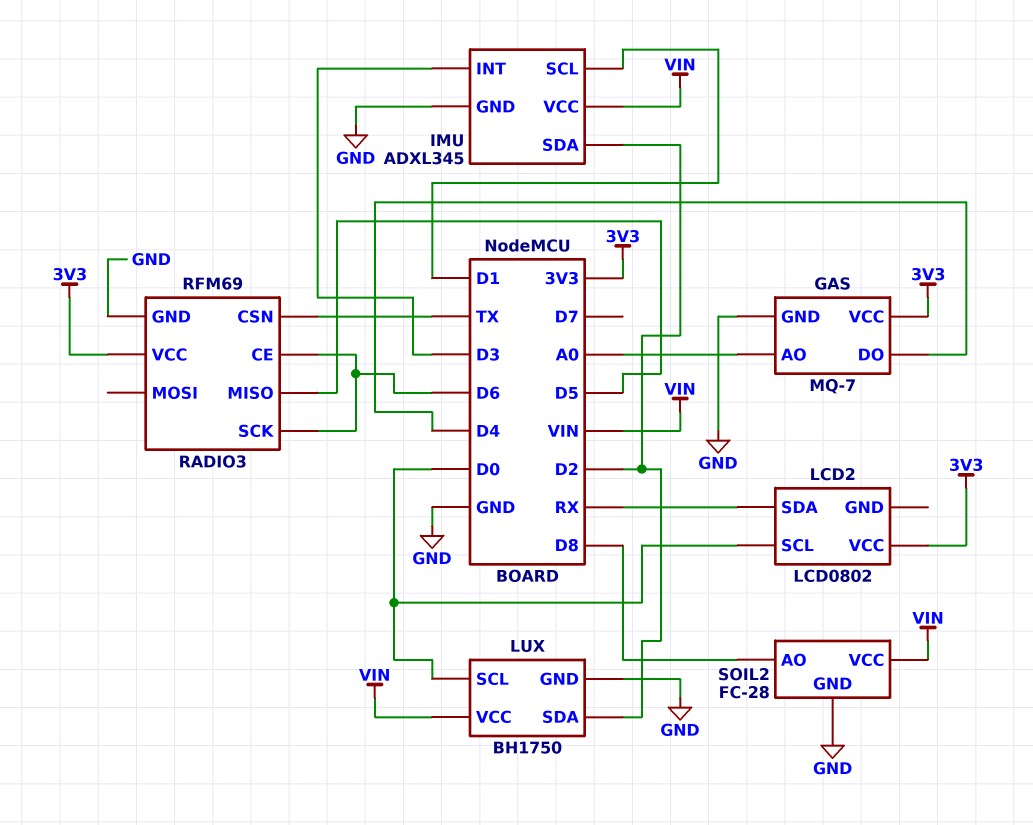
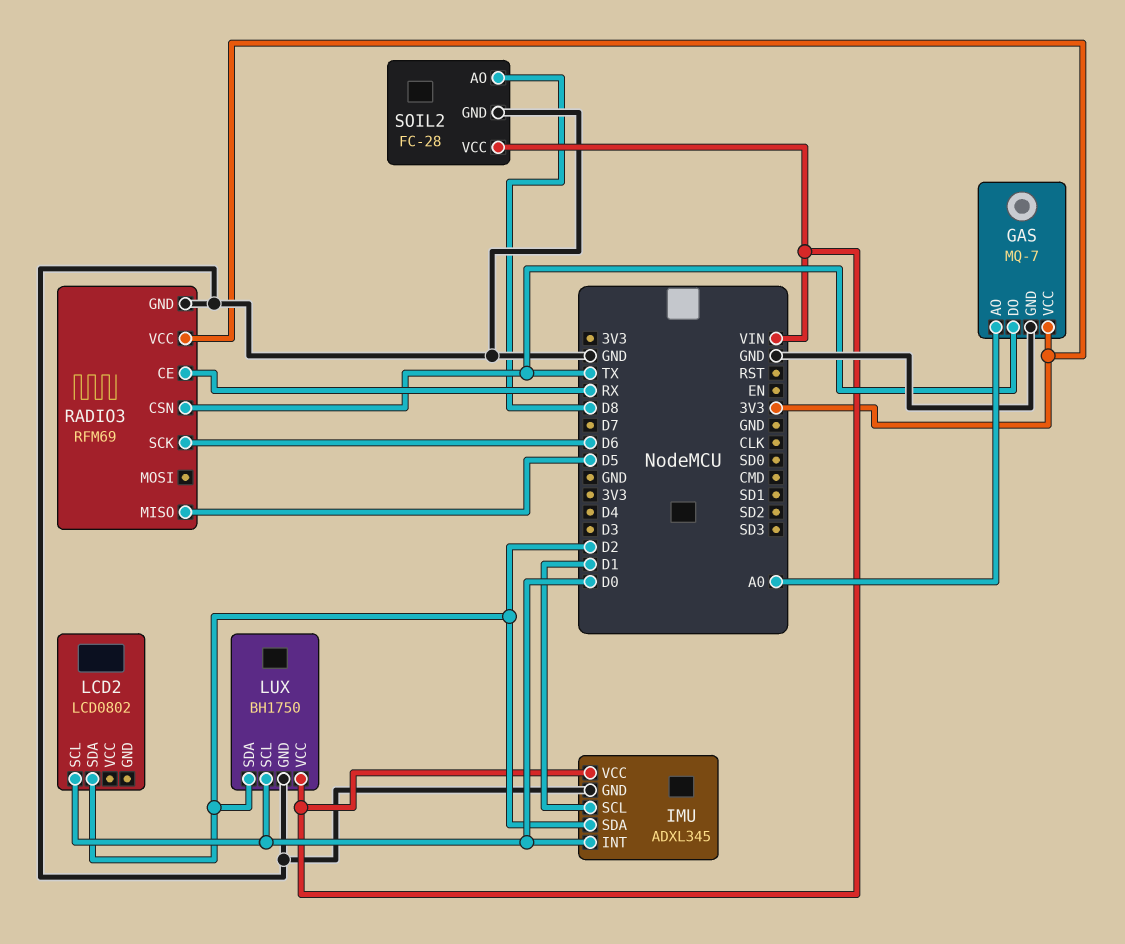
GAS pin DO: D4 -> TX
IMU pin INT: D3 -> D0
LCD2 pin SDA: RX -> D2
LCD2 pin VCC: 3V3 -> none
RADIO3 pin CE: D6 -> RX

